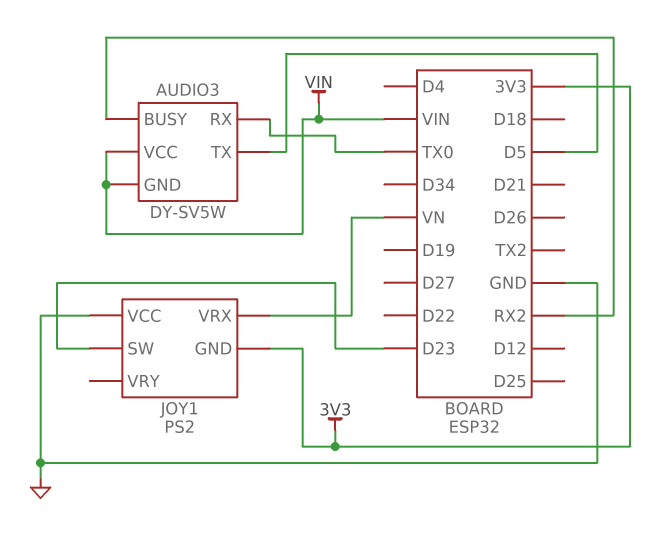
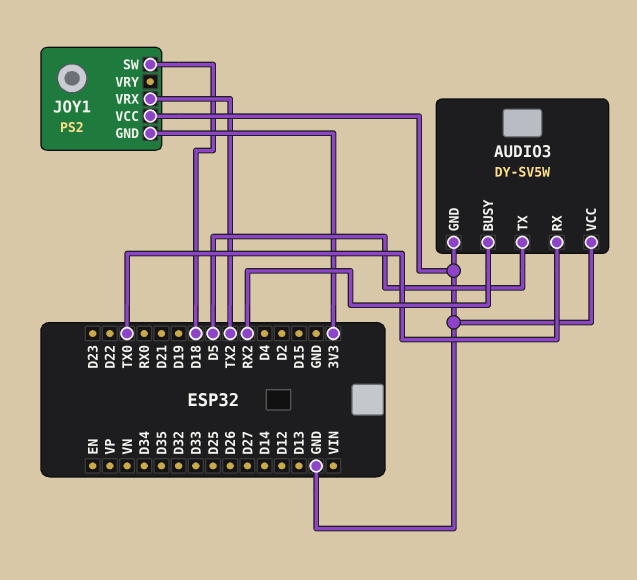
AUDIO3 pin GND: VIN -> GND
AUDIO3 pin VCC: VIN -> GND
JOY1 pin SW: D23 -> D18
JOY1 pin VRX: VN -> TX2

